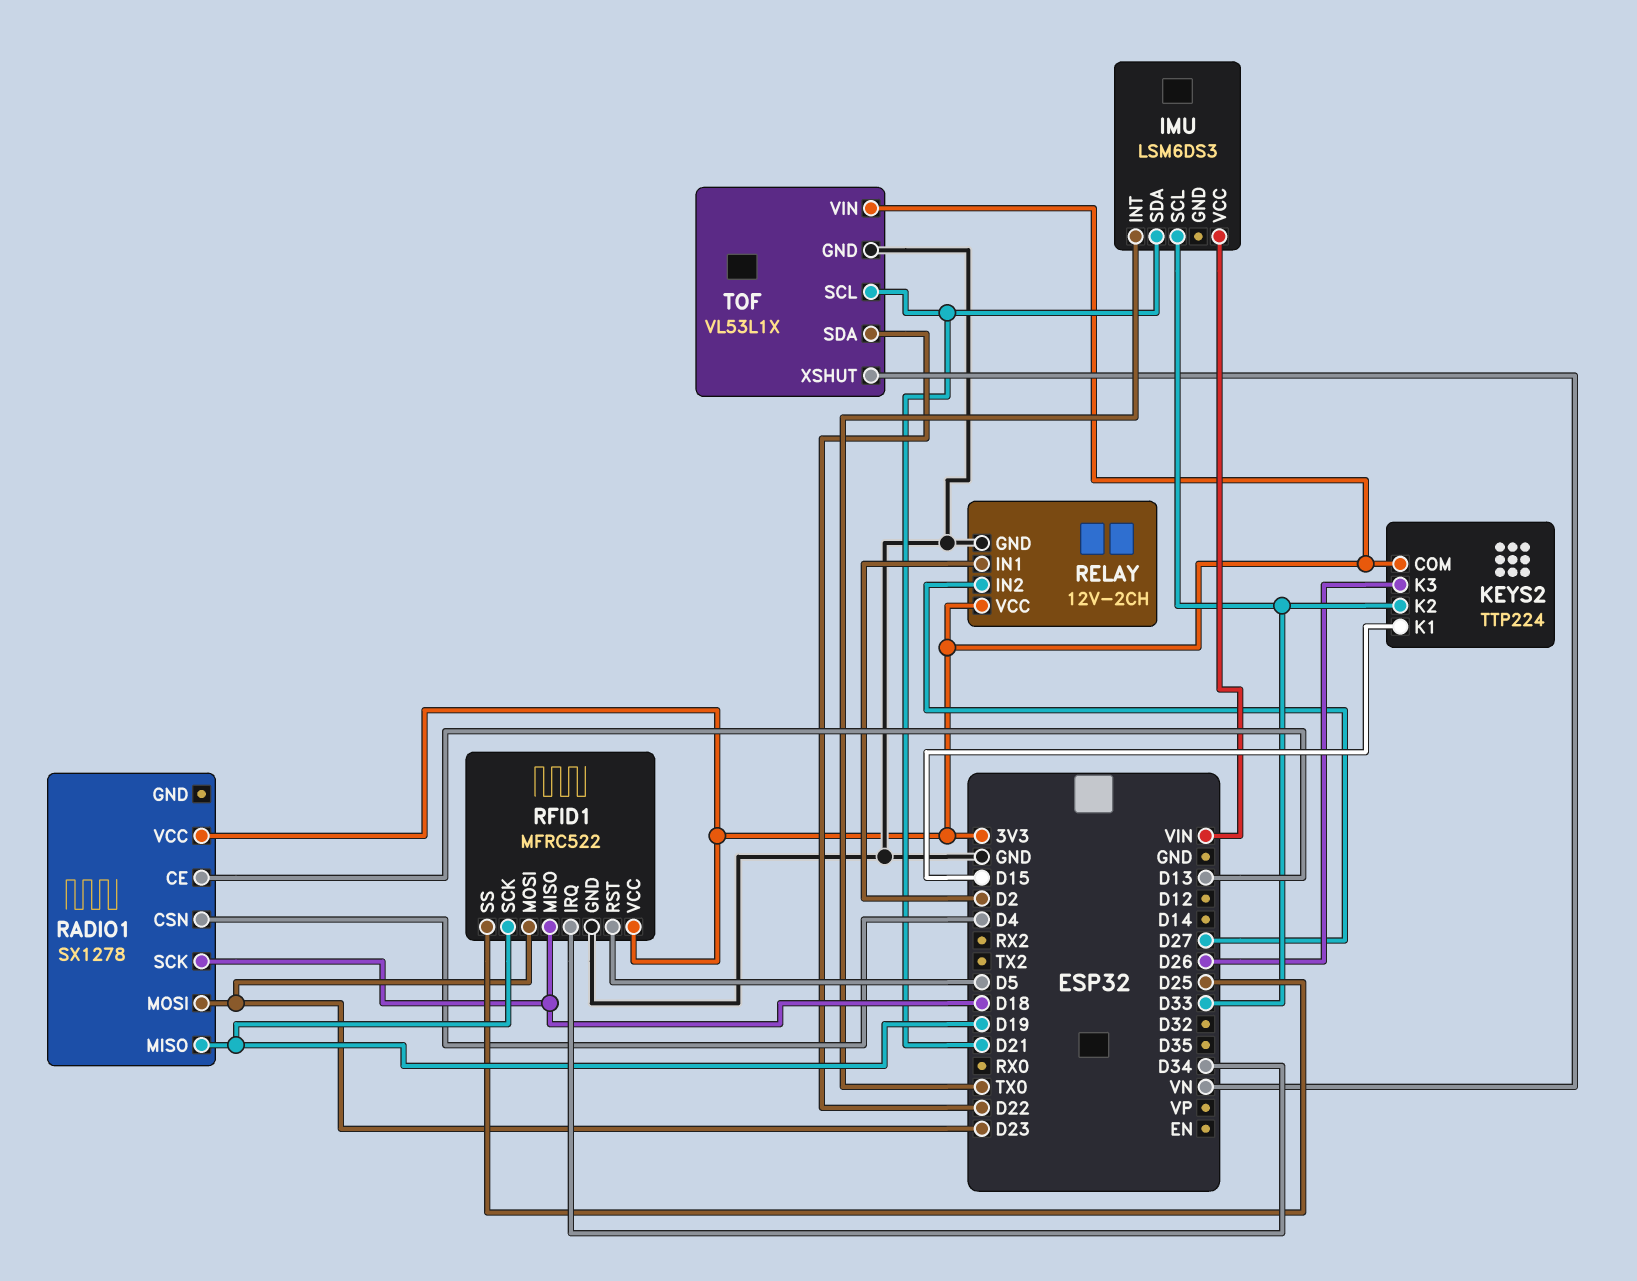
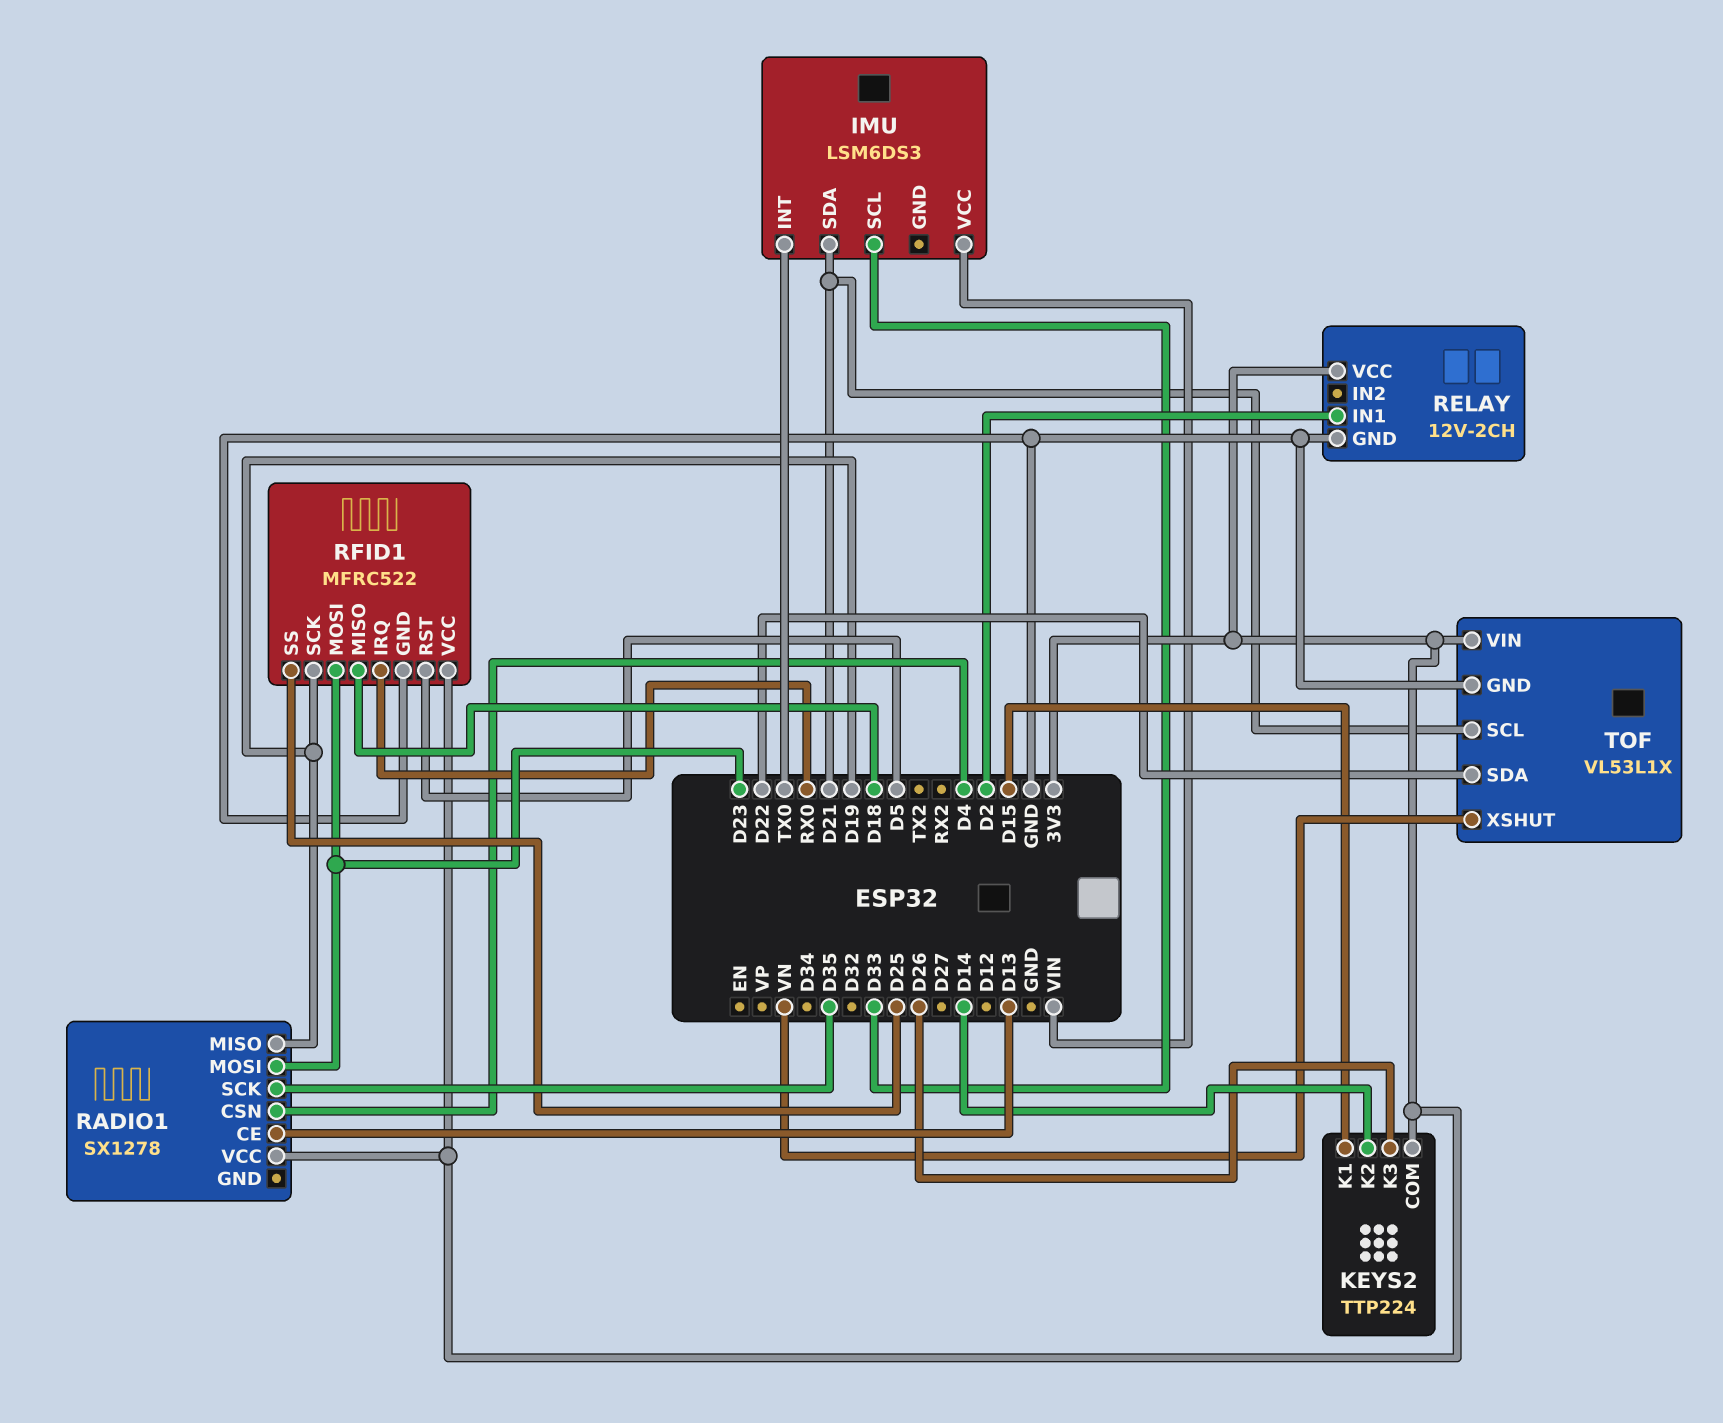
KEYS2 pin K2: D33 -> D14
RADIO1 pin SCK: D18 -> D35
RELAY pin IN2: D27 -> none
RFID1 pin IRQ: D34 -> RX0

